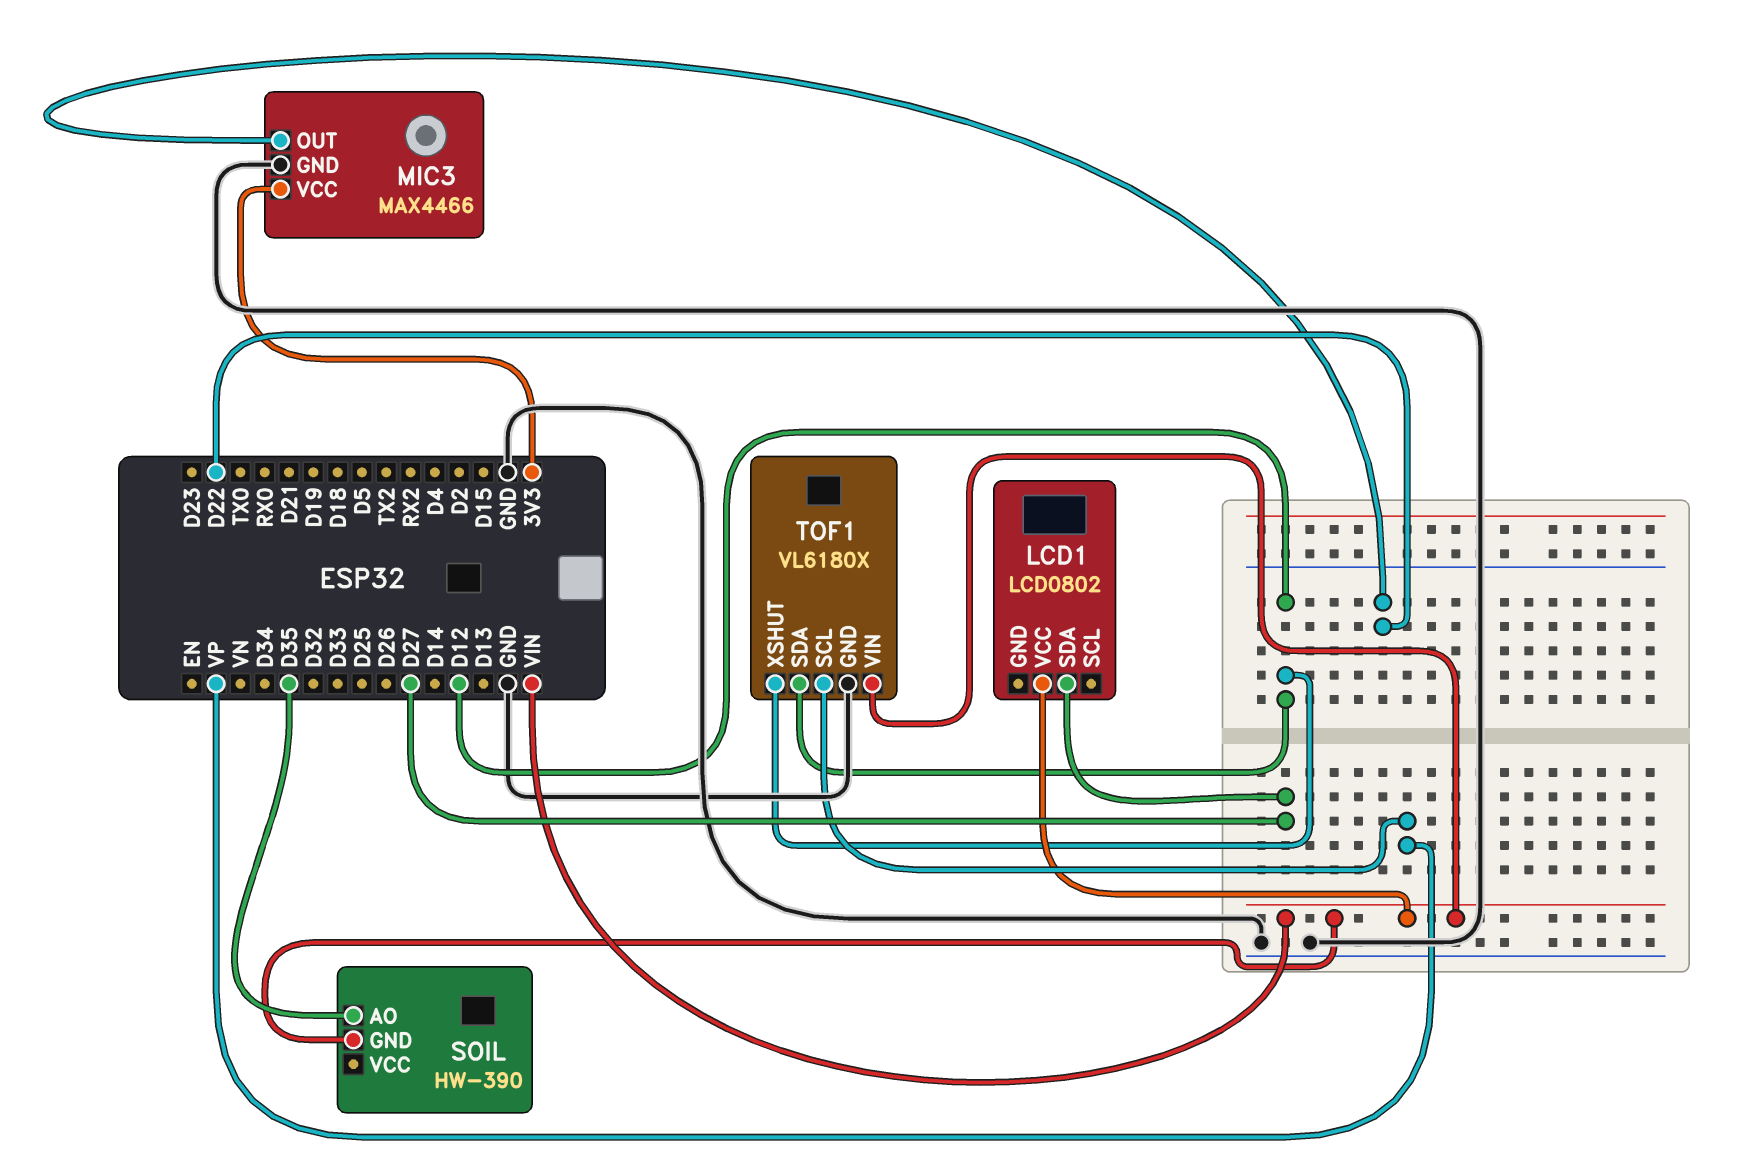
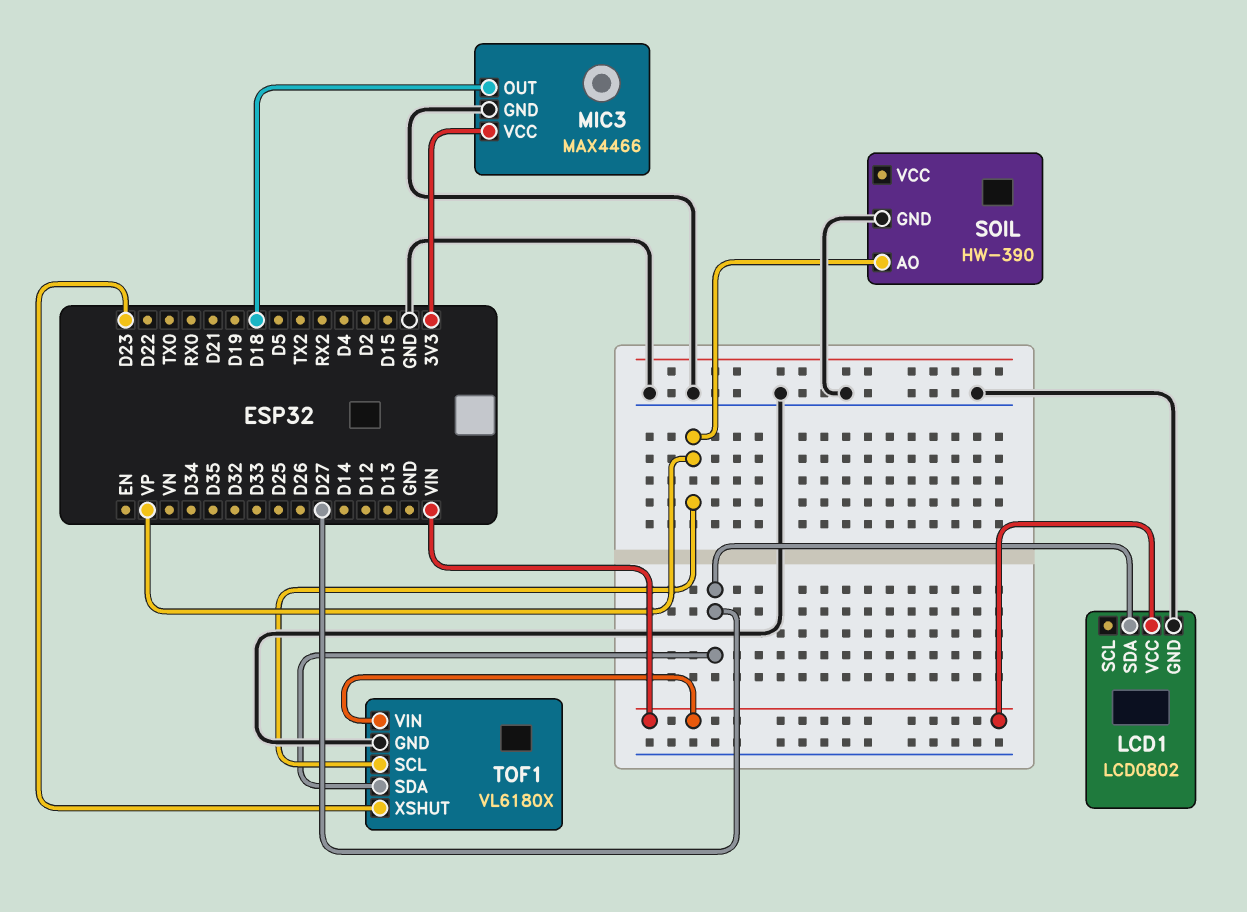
LCD1 pin GND: none -> GND
MIC3 pin OUT: D22 -> D18
SOIL pin AO: D35 -> VP
SOIL pin GND: VIN -> GND
TOF1 pin SDA: D12 -> D27
TOF1 pin XSHUT: D12 -> D23

